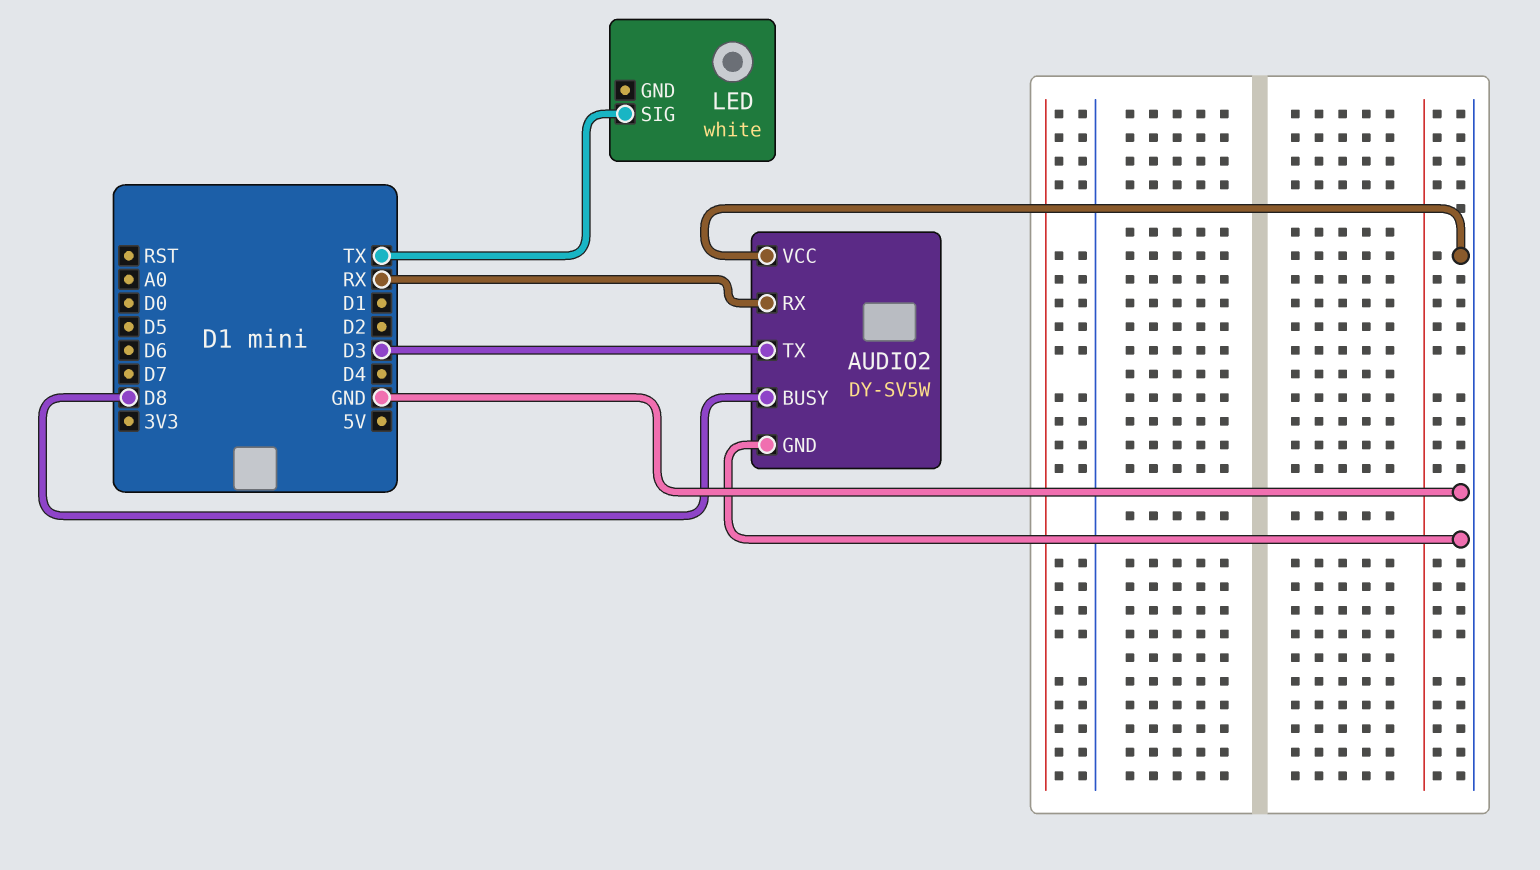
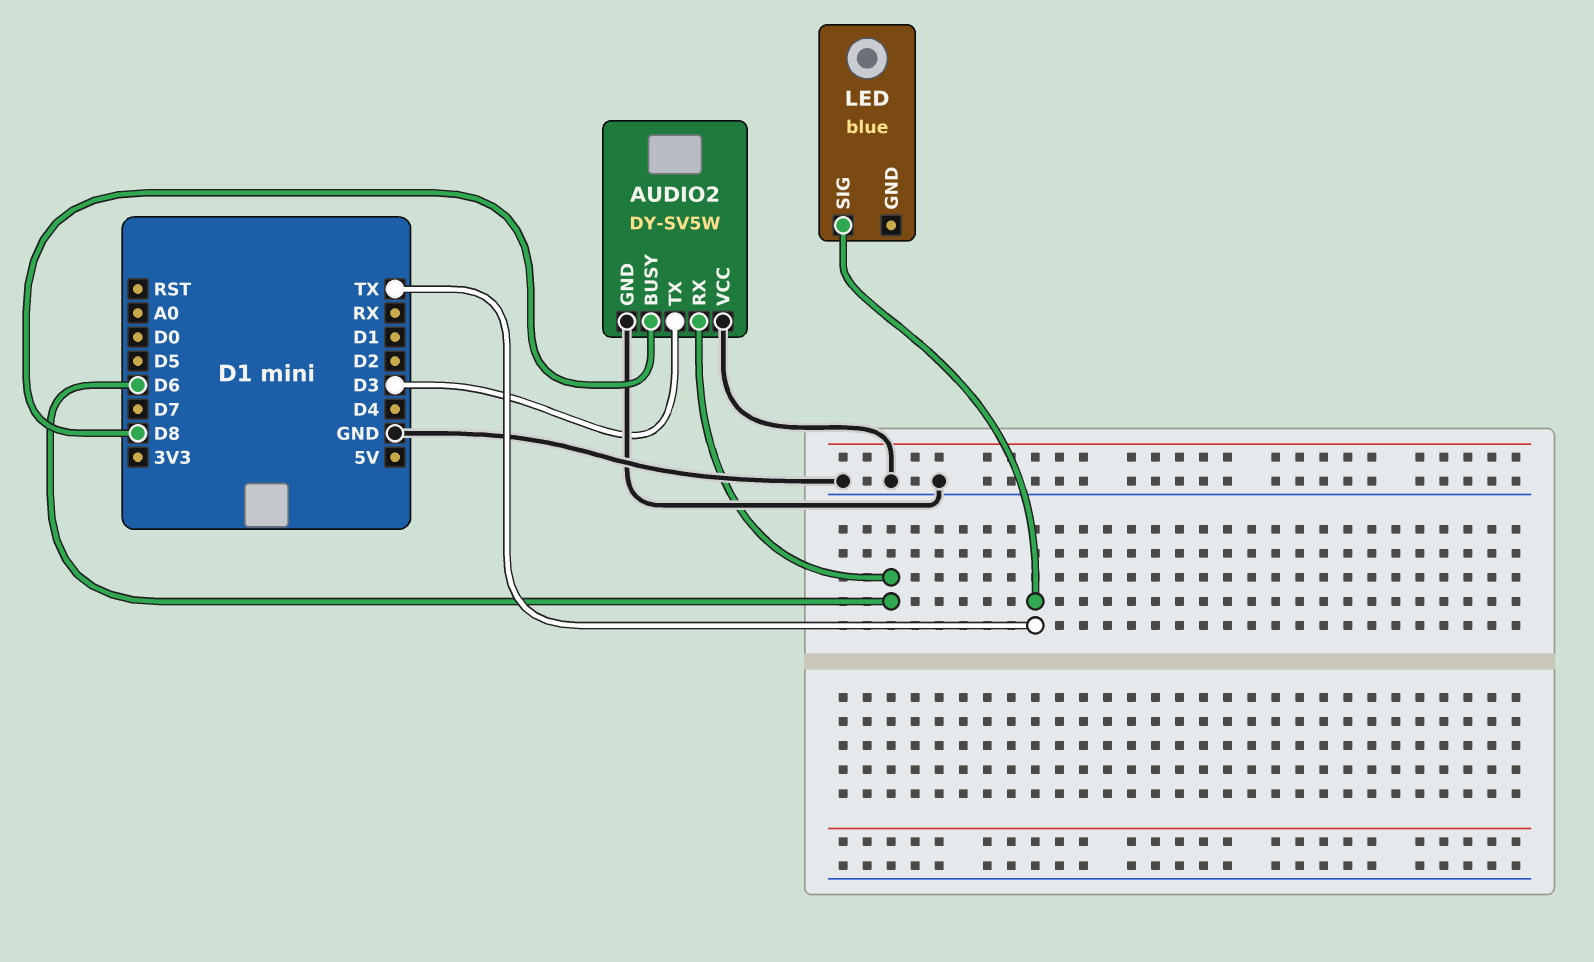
AUDIO2 pin RX: RX -> D6
LED: white -> blue

